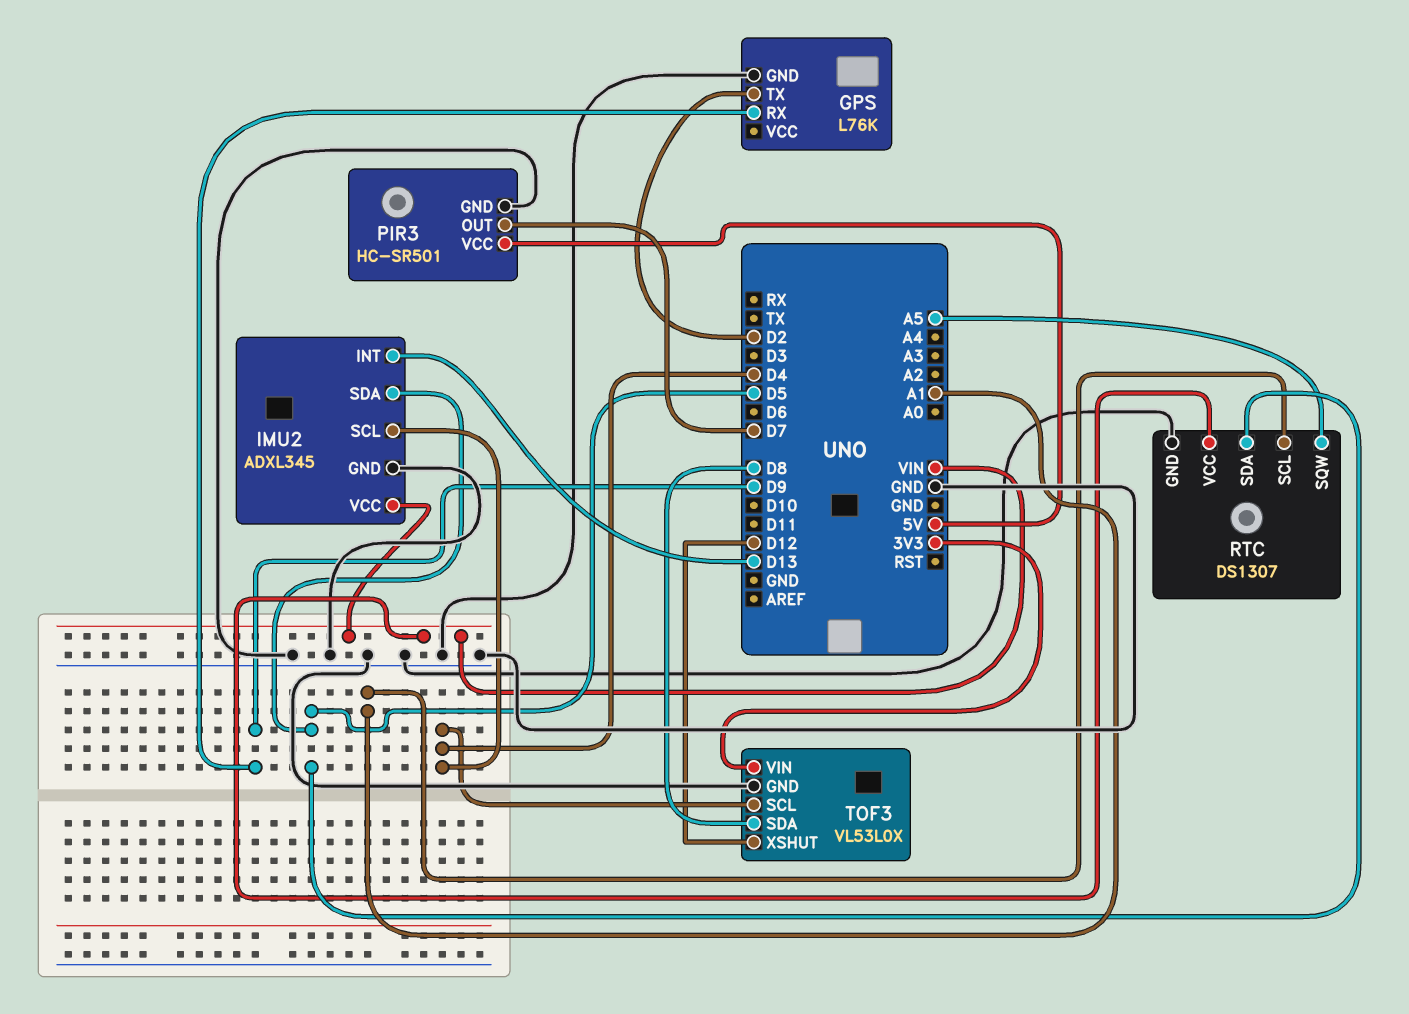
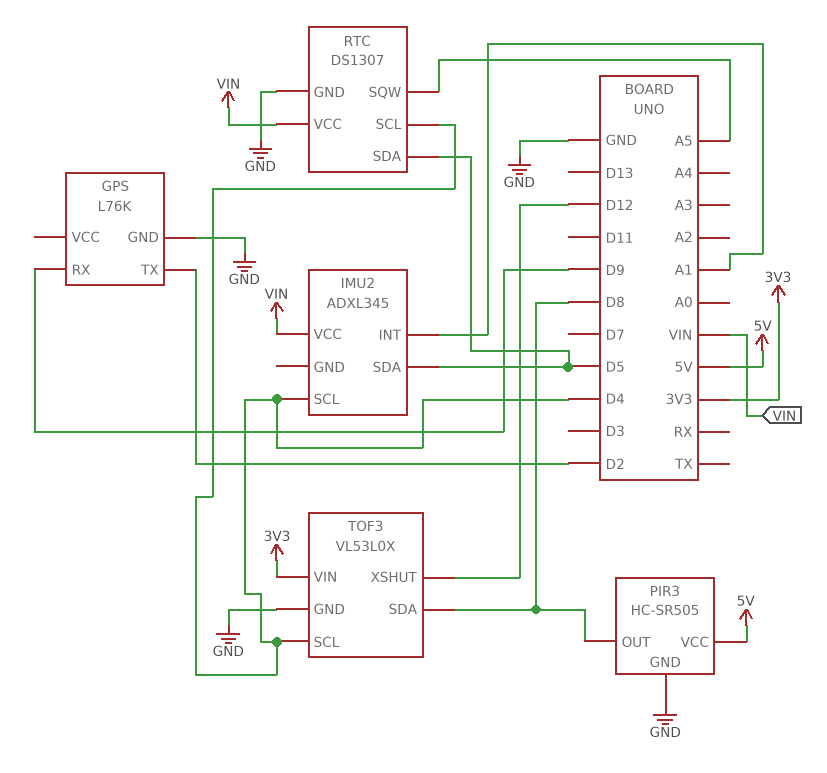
IMU2 pin GND: GND -> none
IMU2 pin INT: D13 -> A1
PIR3: HC-SR501 -> HC-SR505
PIR3 pin OUT: D7 -> D8
RTC pin SCL: A1 -> D4

